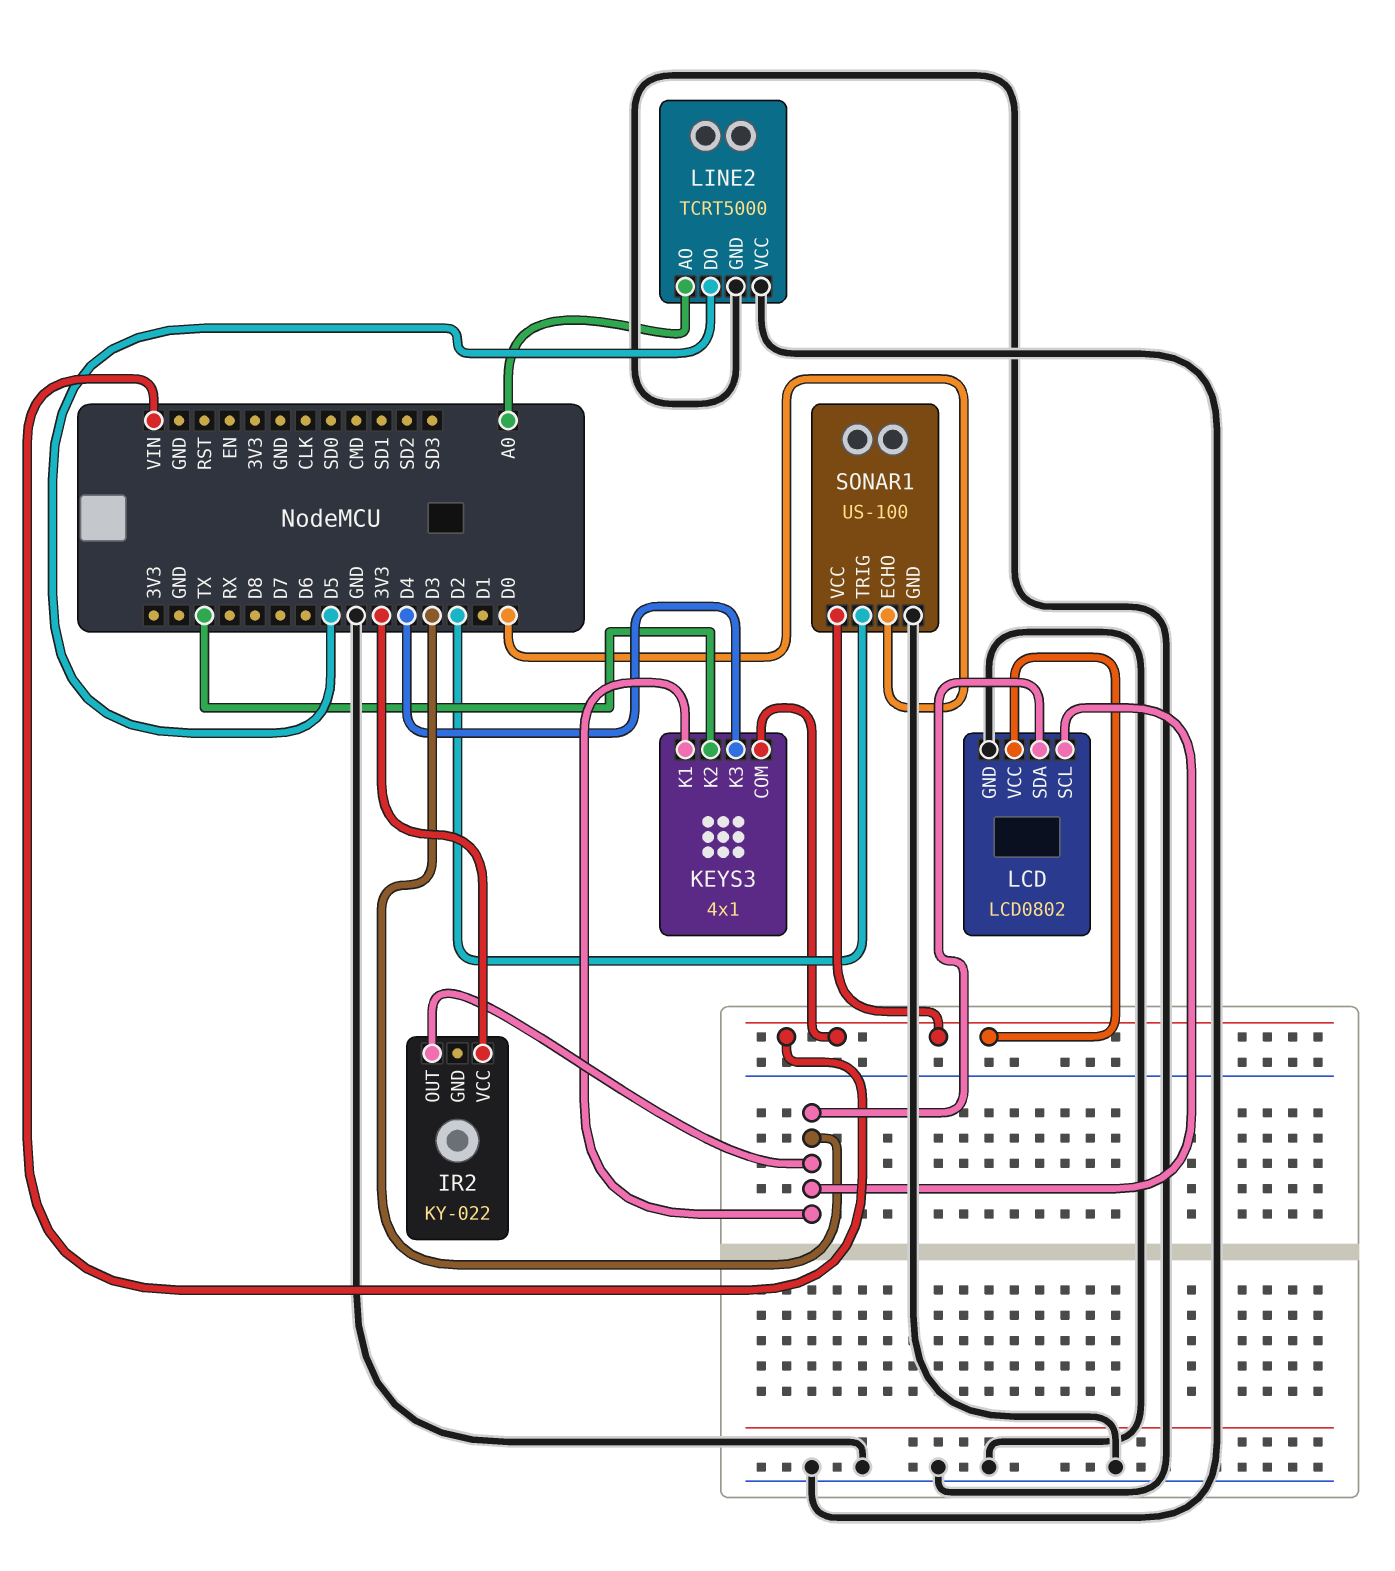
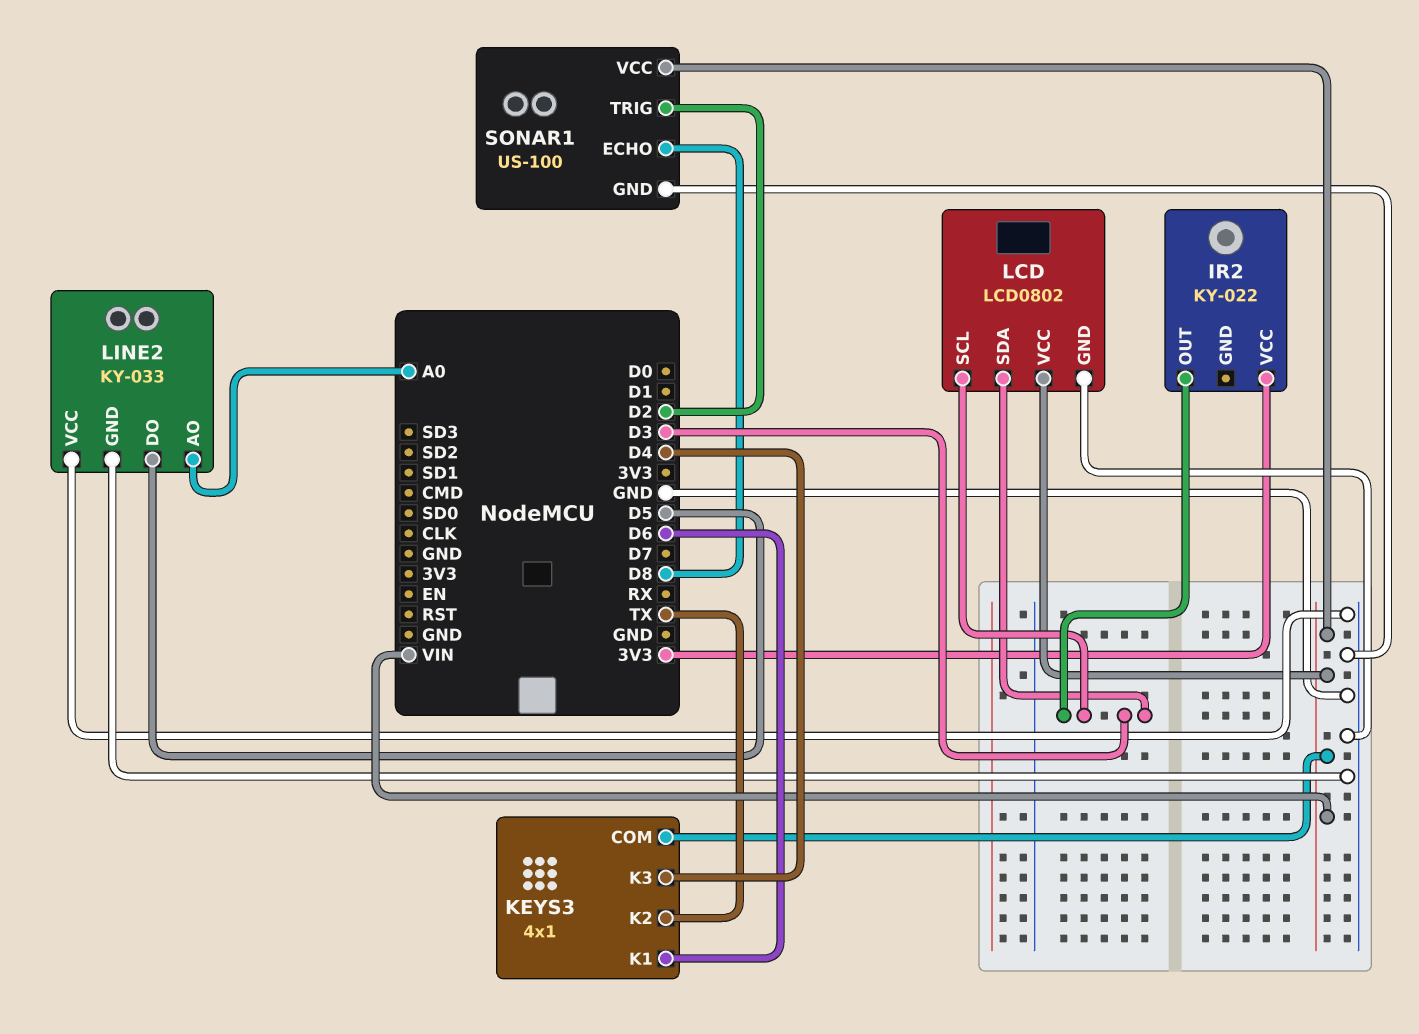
KEYS3 pin K1: D3 -> D6
LINE2: TCRT5000 -> KY-033
SONAR1 pin ECHO: D0 -> D8

